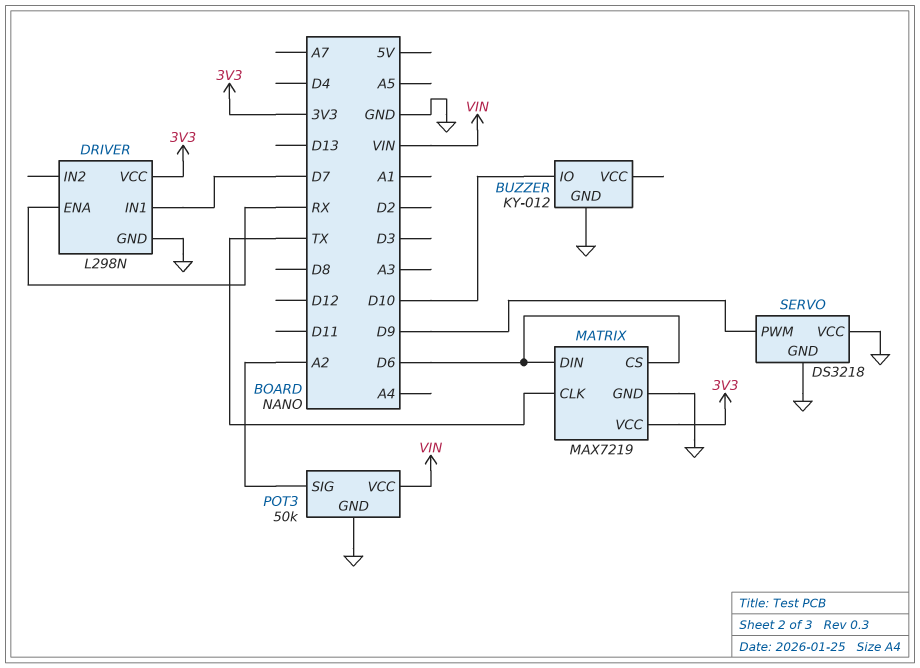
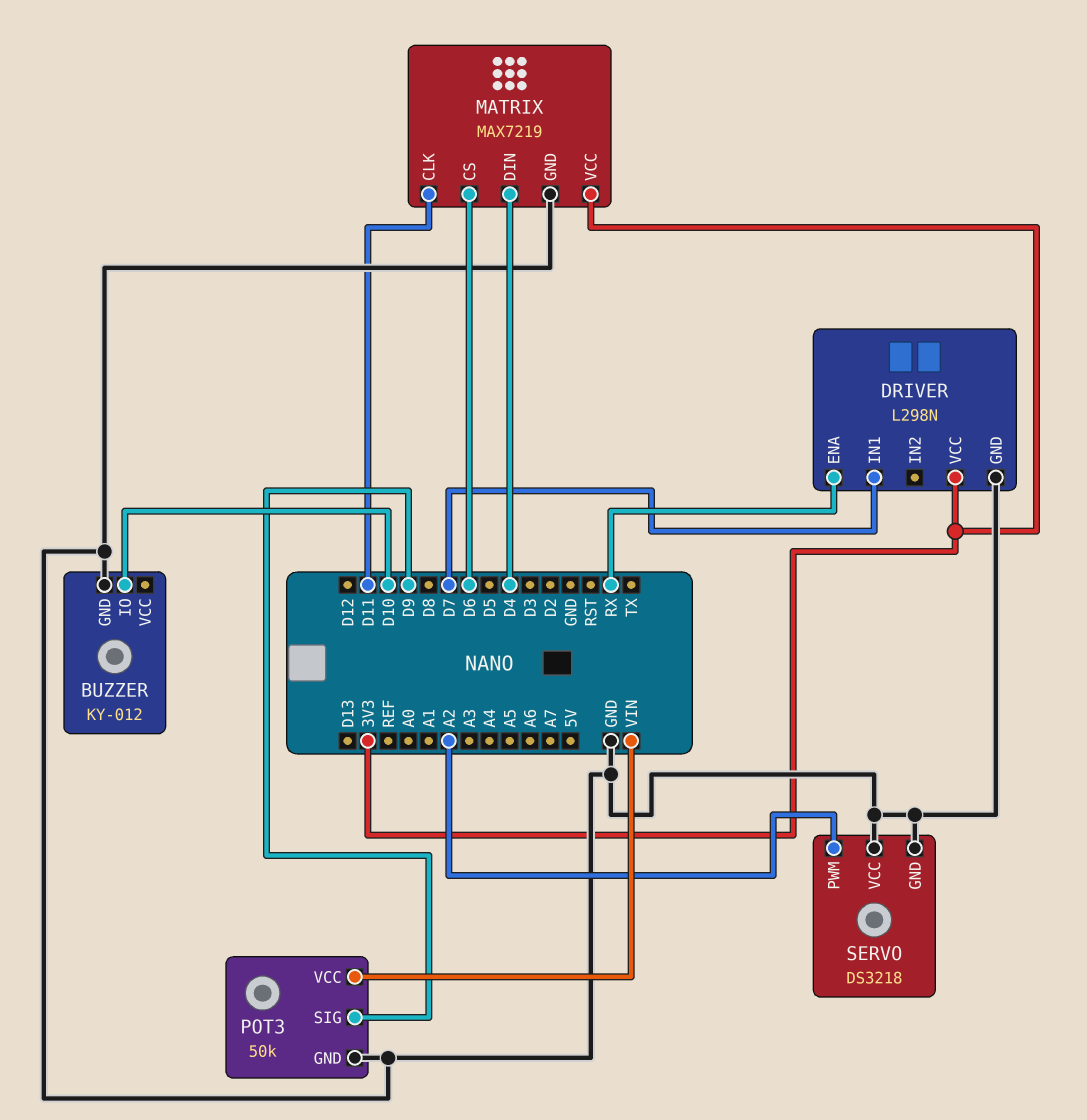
MATRIX pin CLK: TX -> D11
MATRIX pin DIN: D6 -> D4
POT3 pin SIG: A2 -> D9
SERVO pin PWM: D9 -> A2

